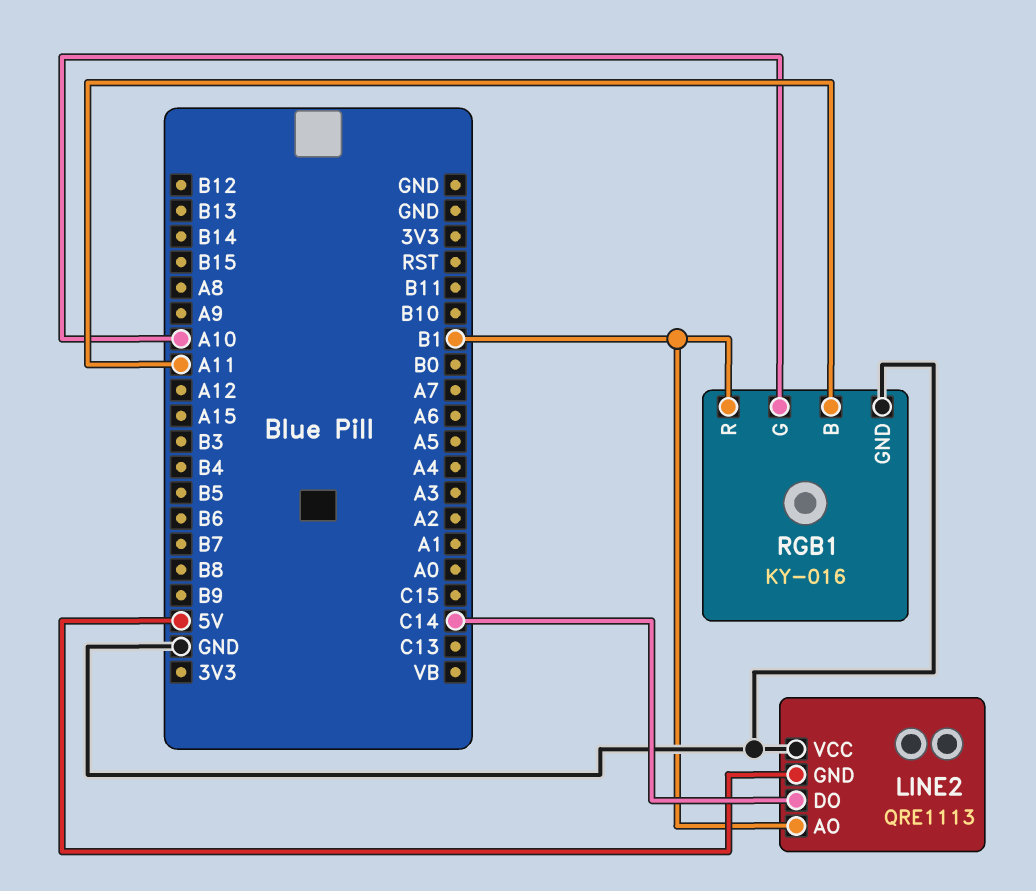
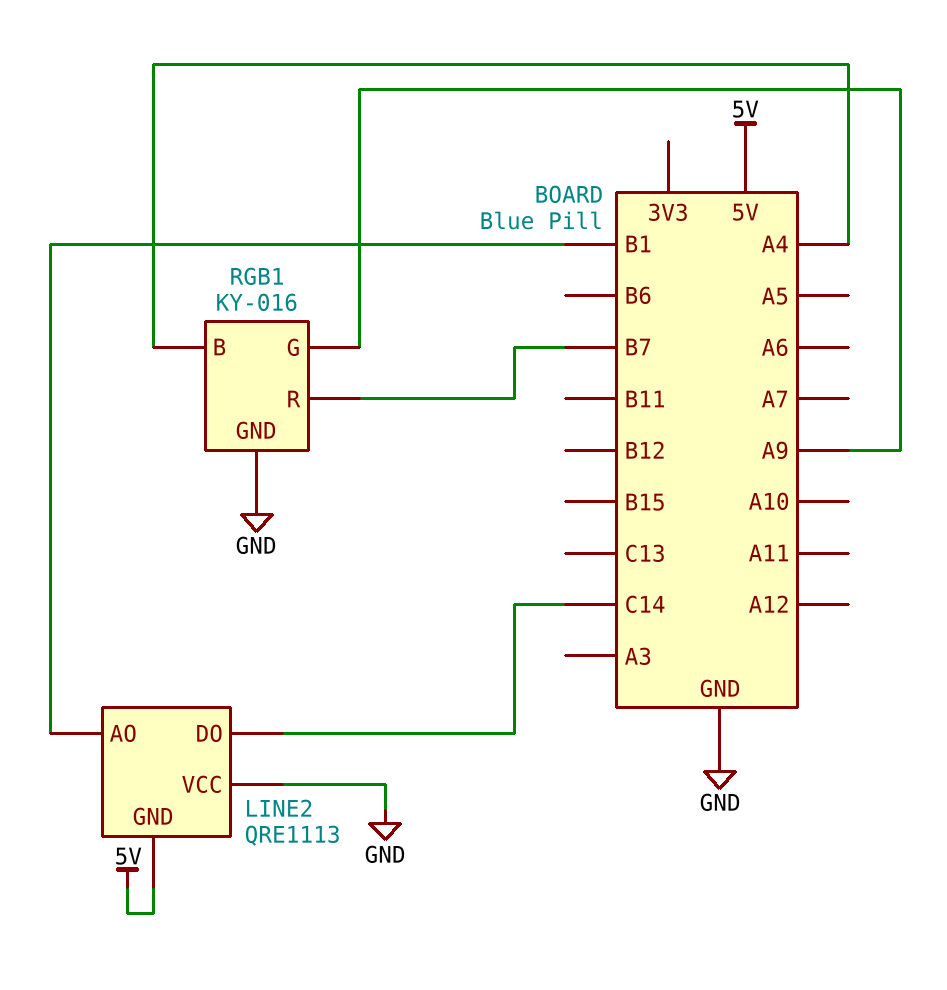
RGB1 pin B: A11 -> A4
RGB1 pin G: A10 -> A9
RGB1 pin R: B1 -> B7

